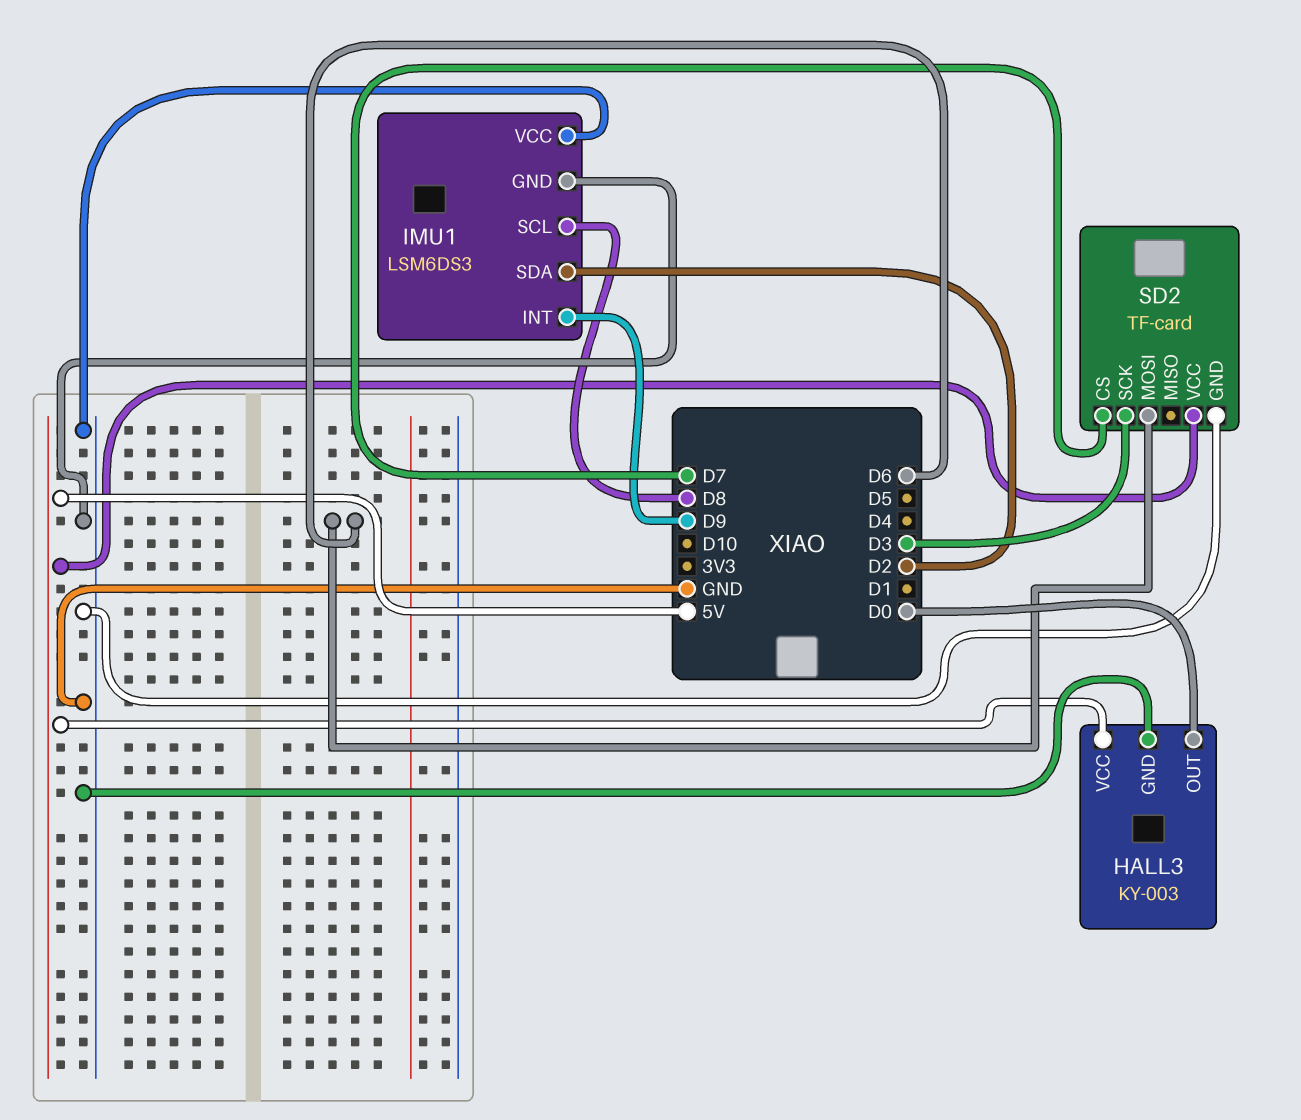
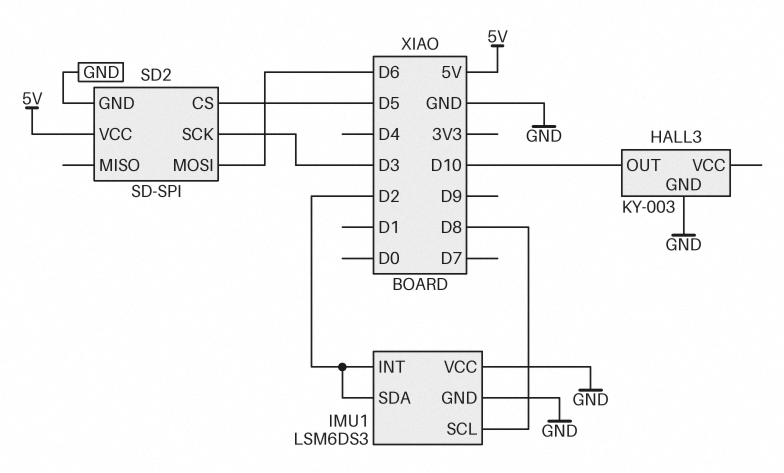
HALL3 pin OUT: D0 -> D10
HALL3 pin VCC: 5V -> none
IMU1 pin INT: D9 -> D2
SD2: TF-card -> SD-SPI
SD2 pin CS: D7 -> D5

